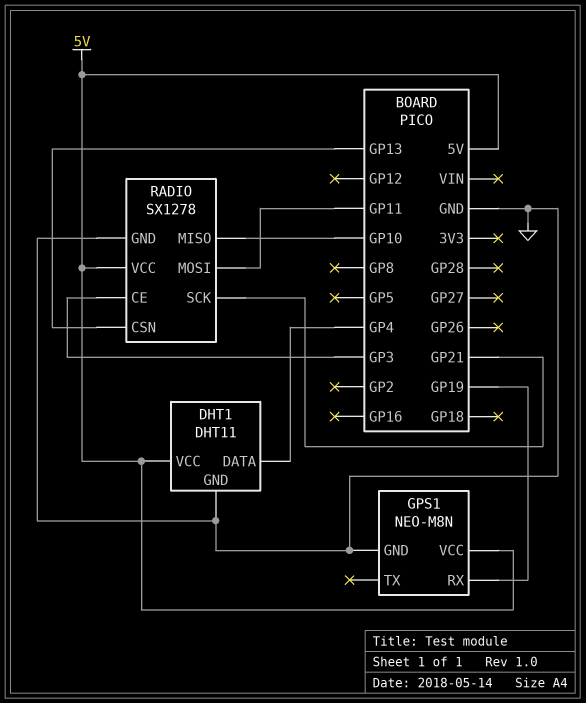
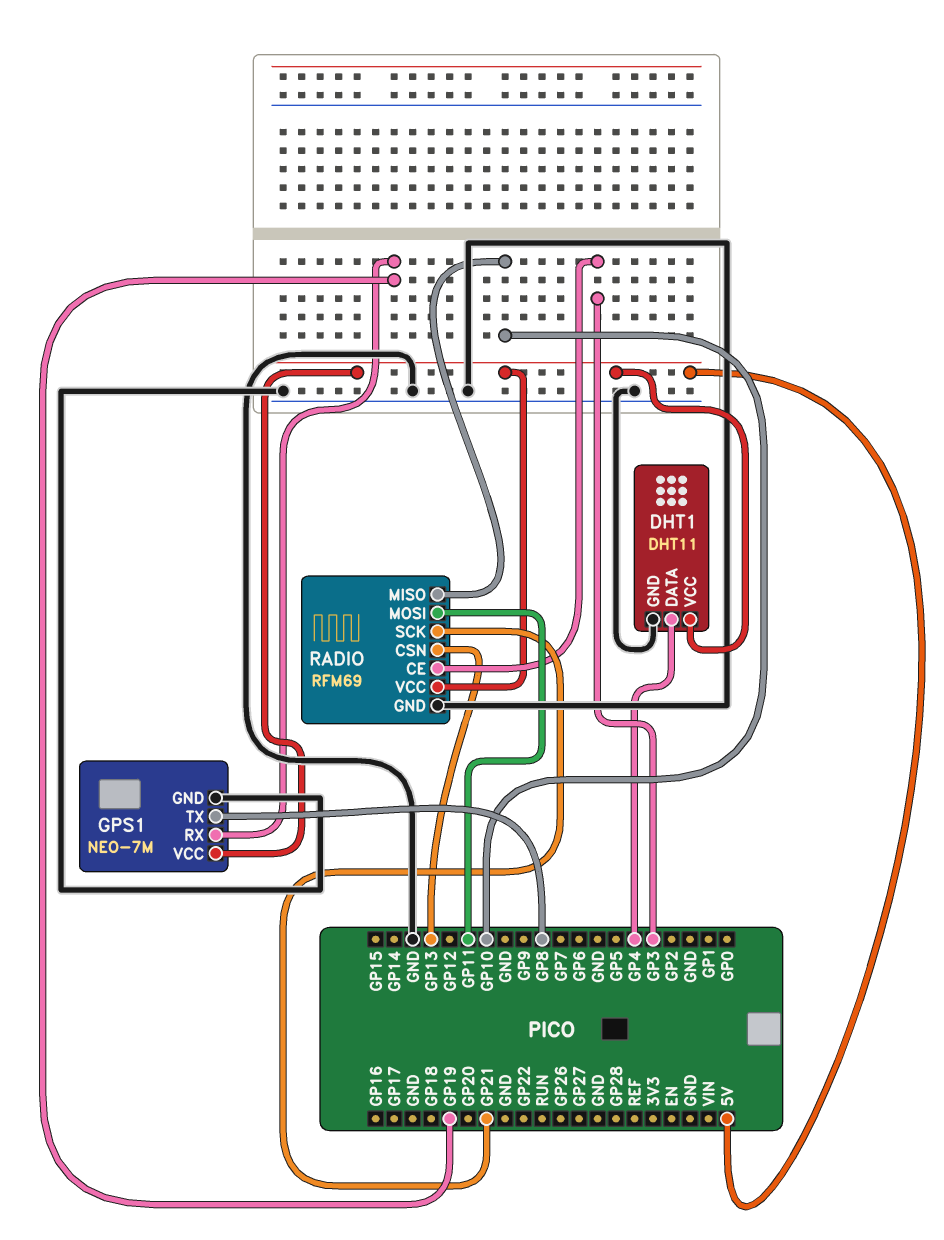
GPS1: NEO-M8N -> NEO-7M
GPS1 pin TX: none -> GP8
RADIO: SX1278 -> RFM69

